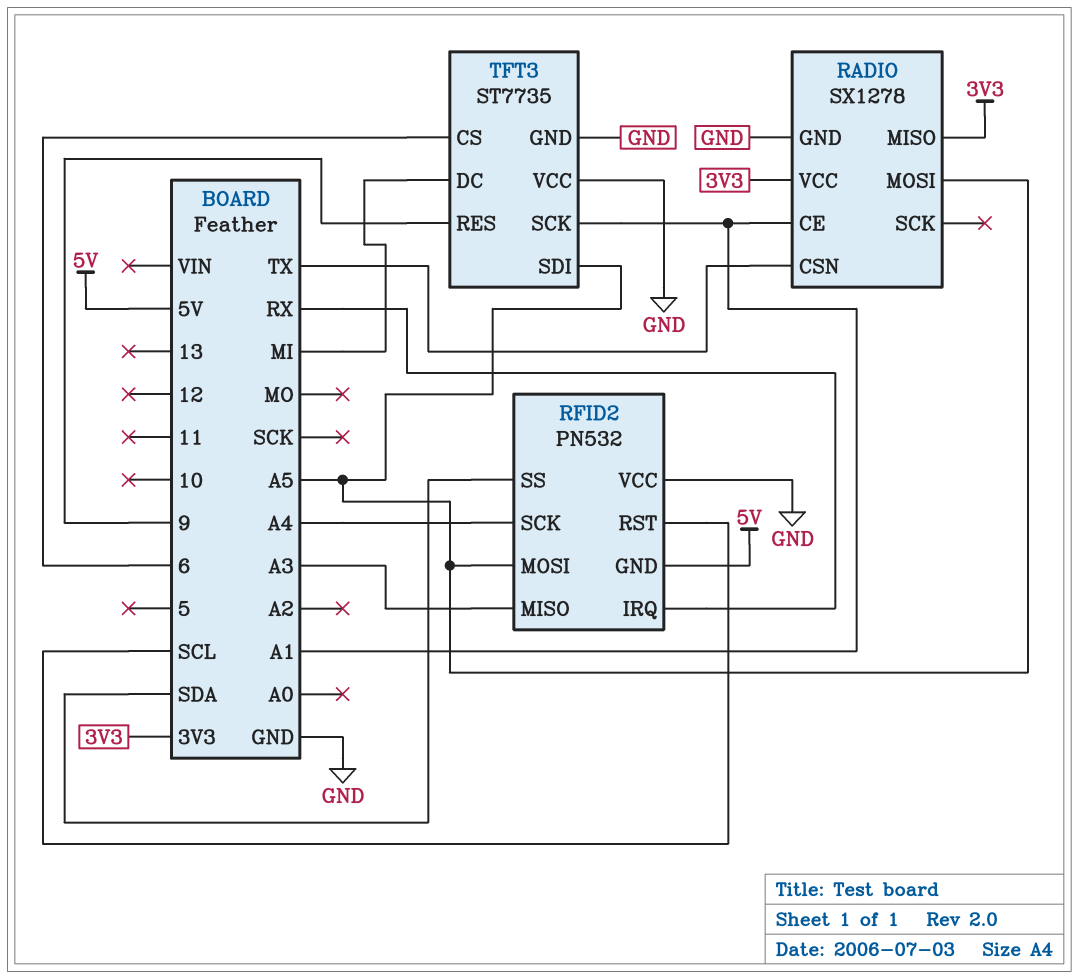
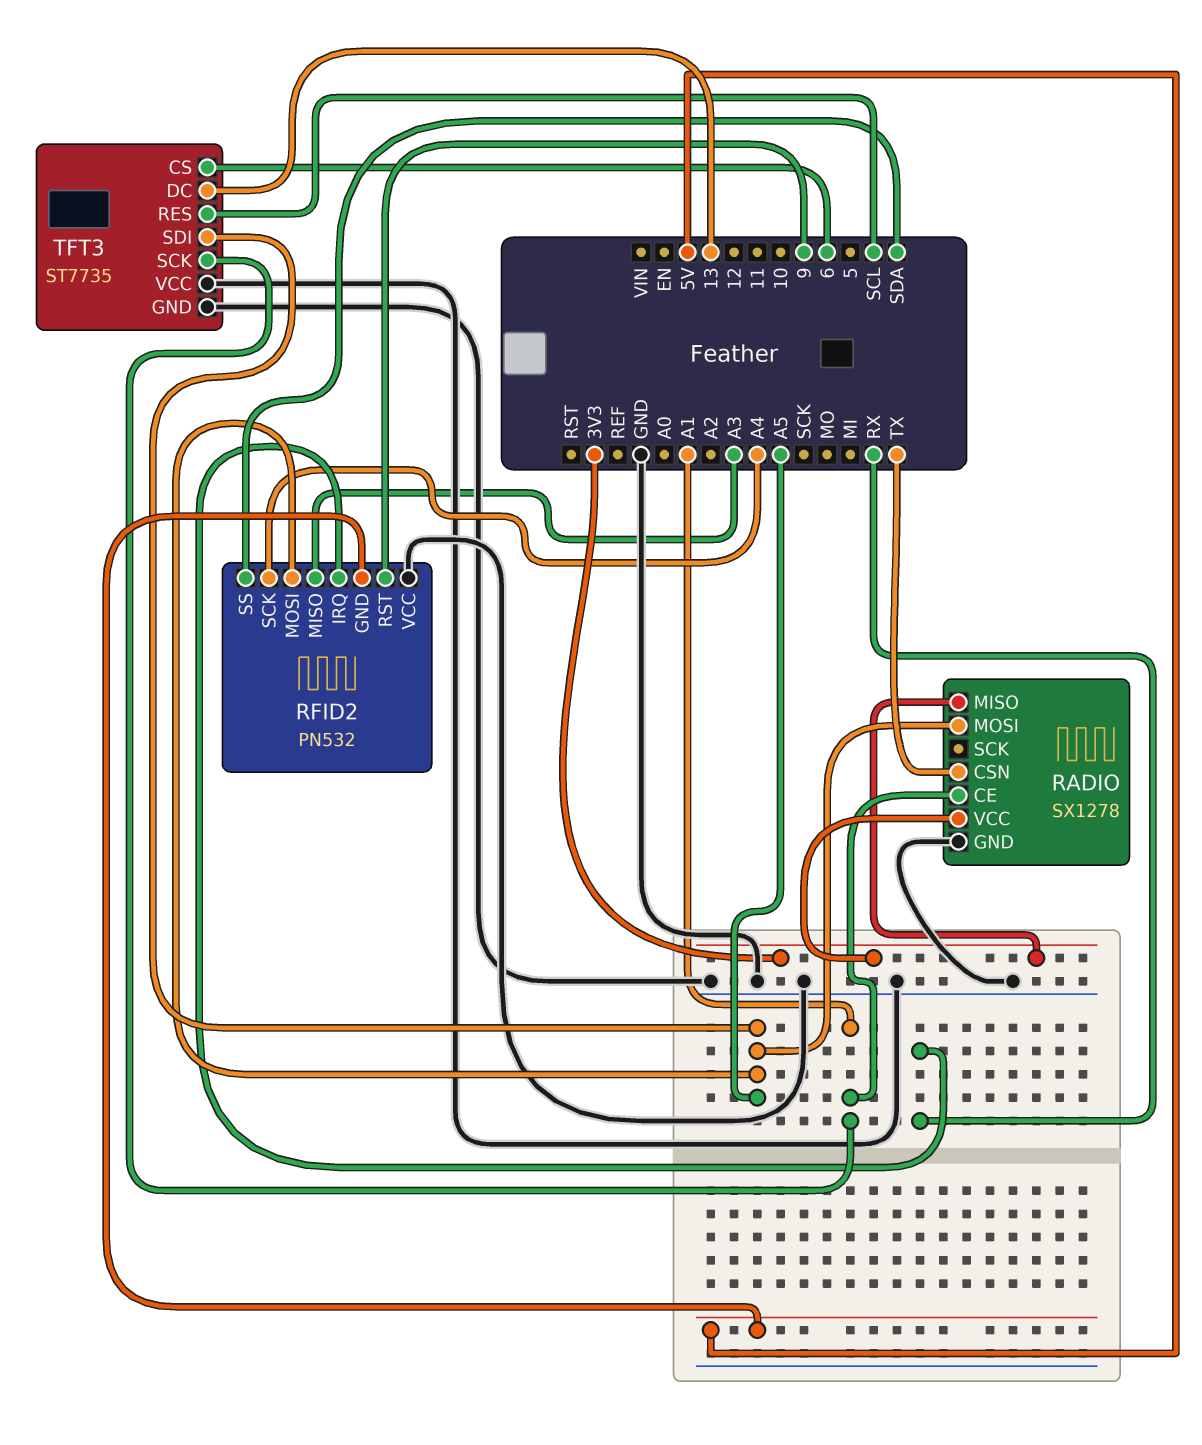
RFID2 pin RST: SCL -> 9
TFT3 pin DC: MI -> 13
TFT3 pin RES: 9 -> SCL

